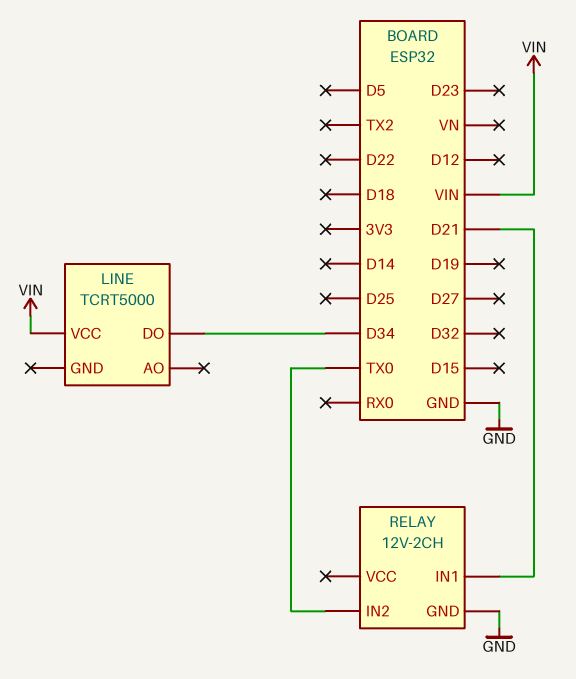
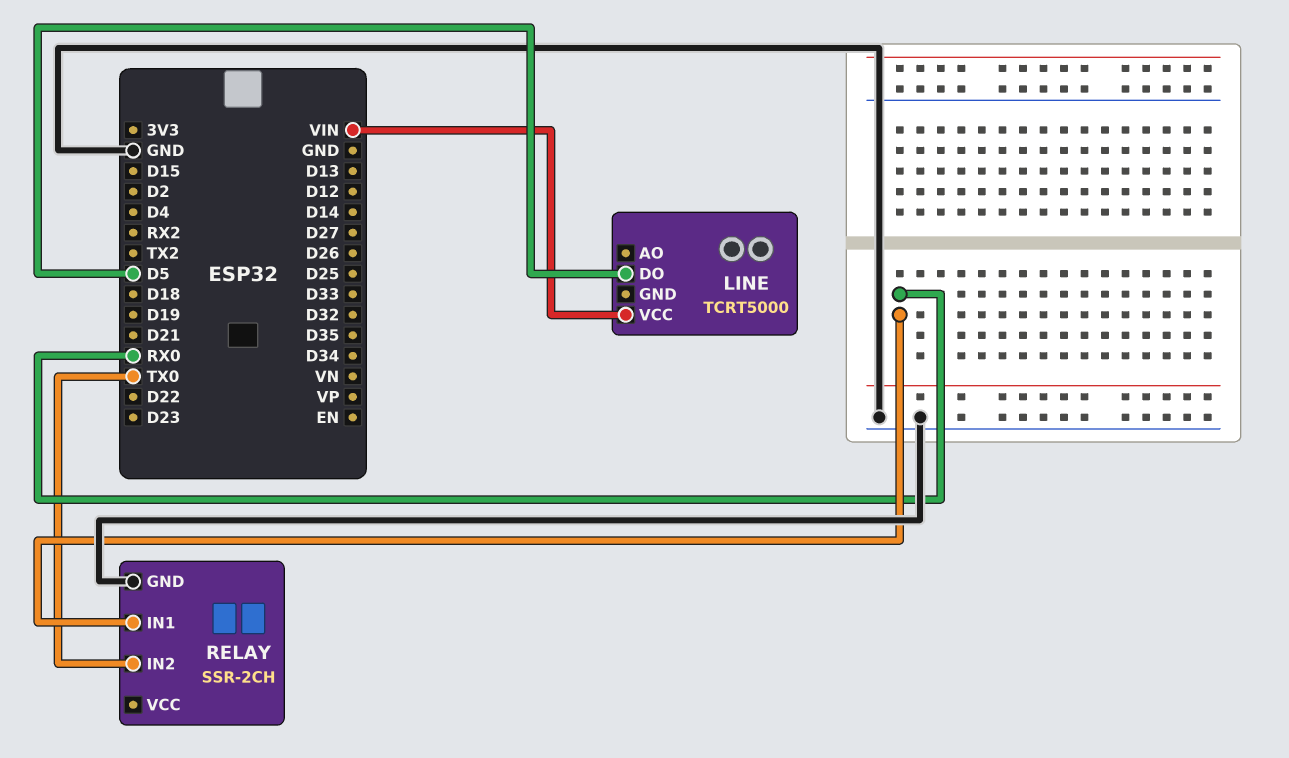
LINE pin DO: D34 -> D5
RELAY: 12V-2CH -> SSR-2CH
RELAY pin IN1: D21 -> RX0

